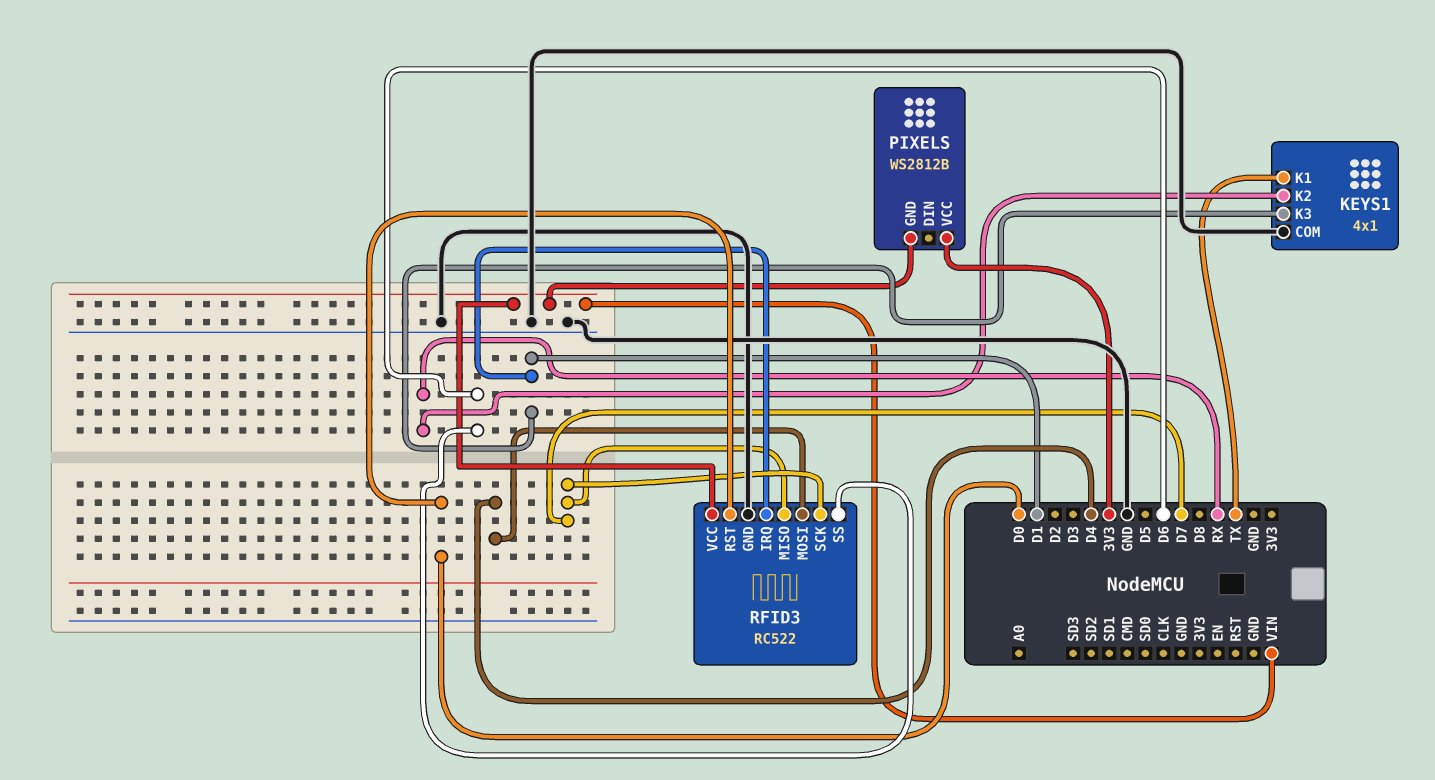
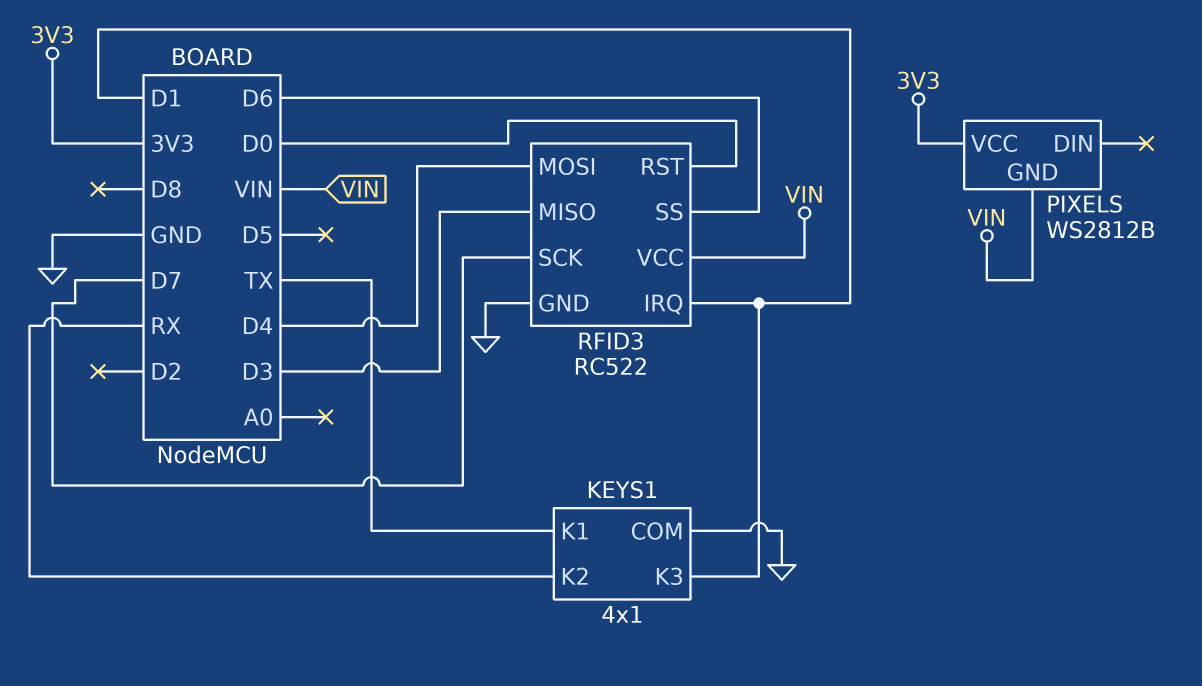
RFID3 pin MISO: D7 -> D3

